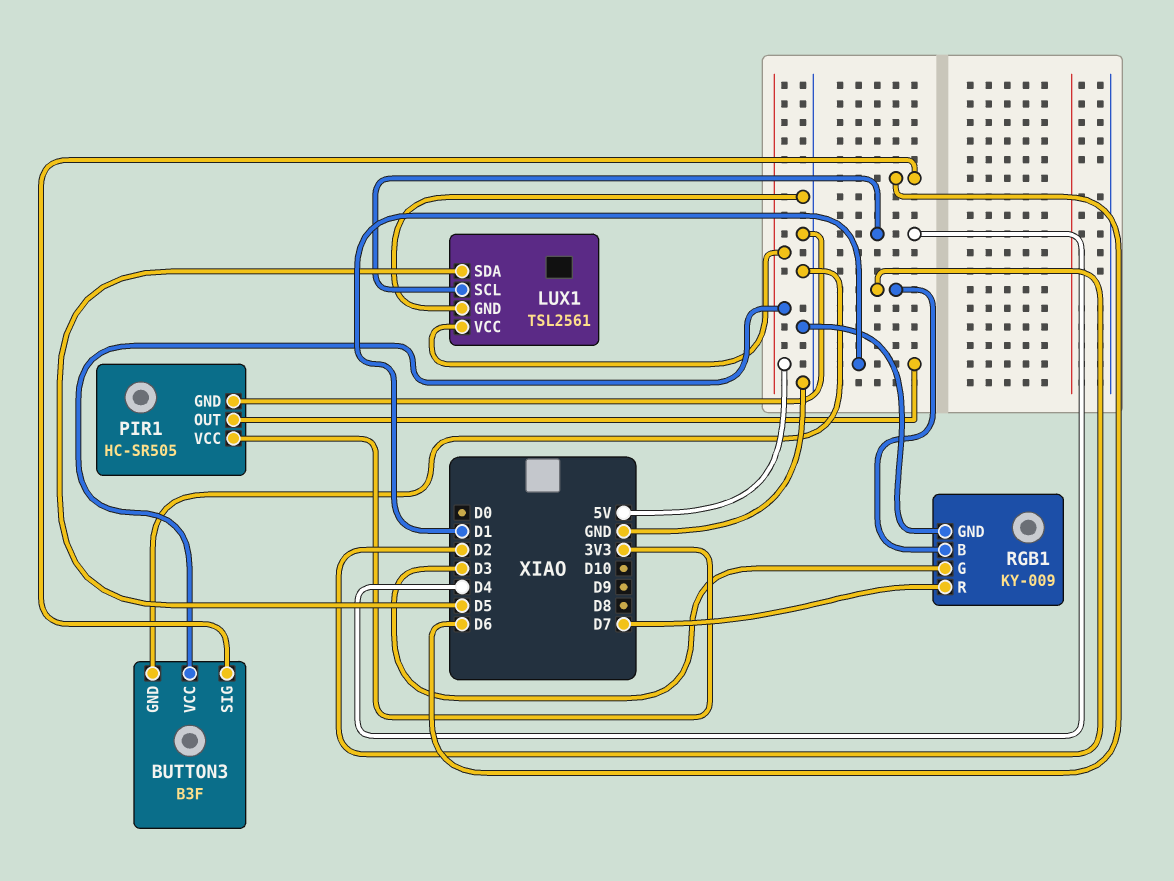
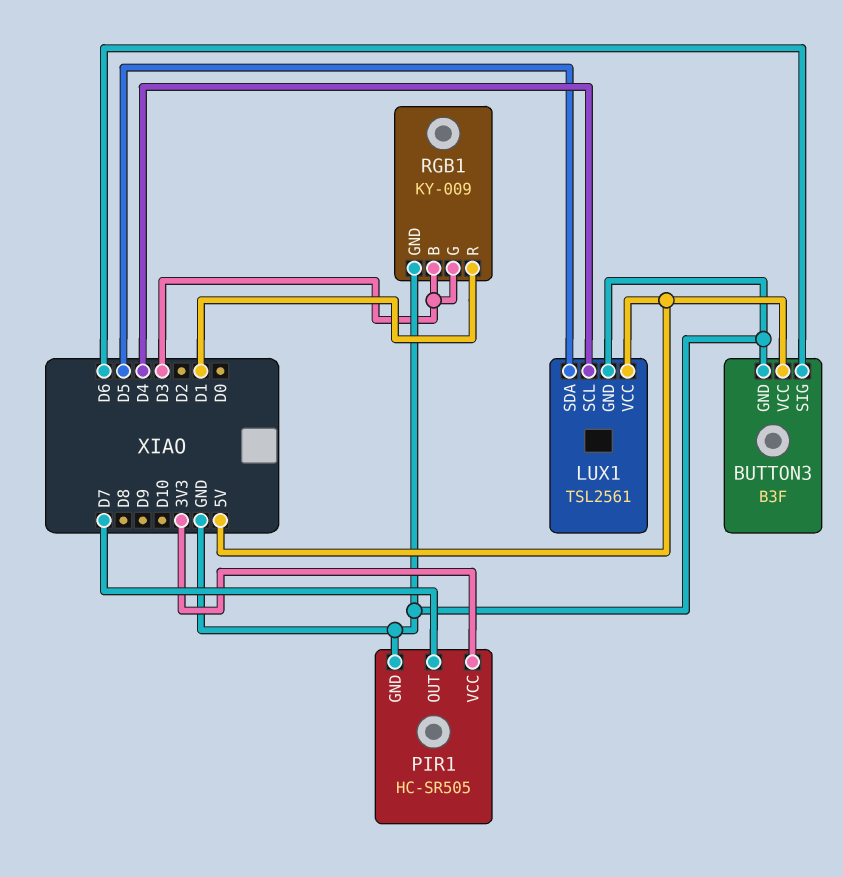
PIR1 pin OUT: D1 -> D7
RGB1 pin B: D2 -> D3
RGB1 pin R: D7 -> D1

